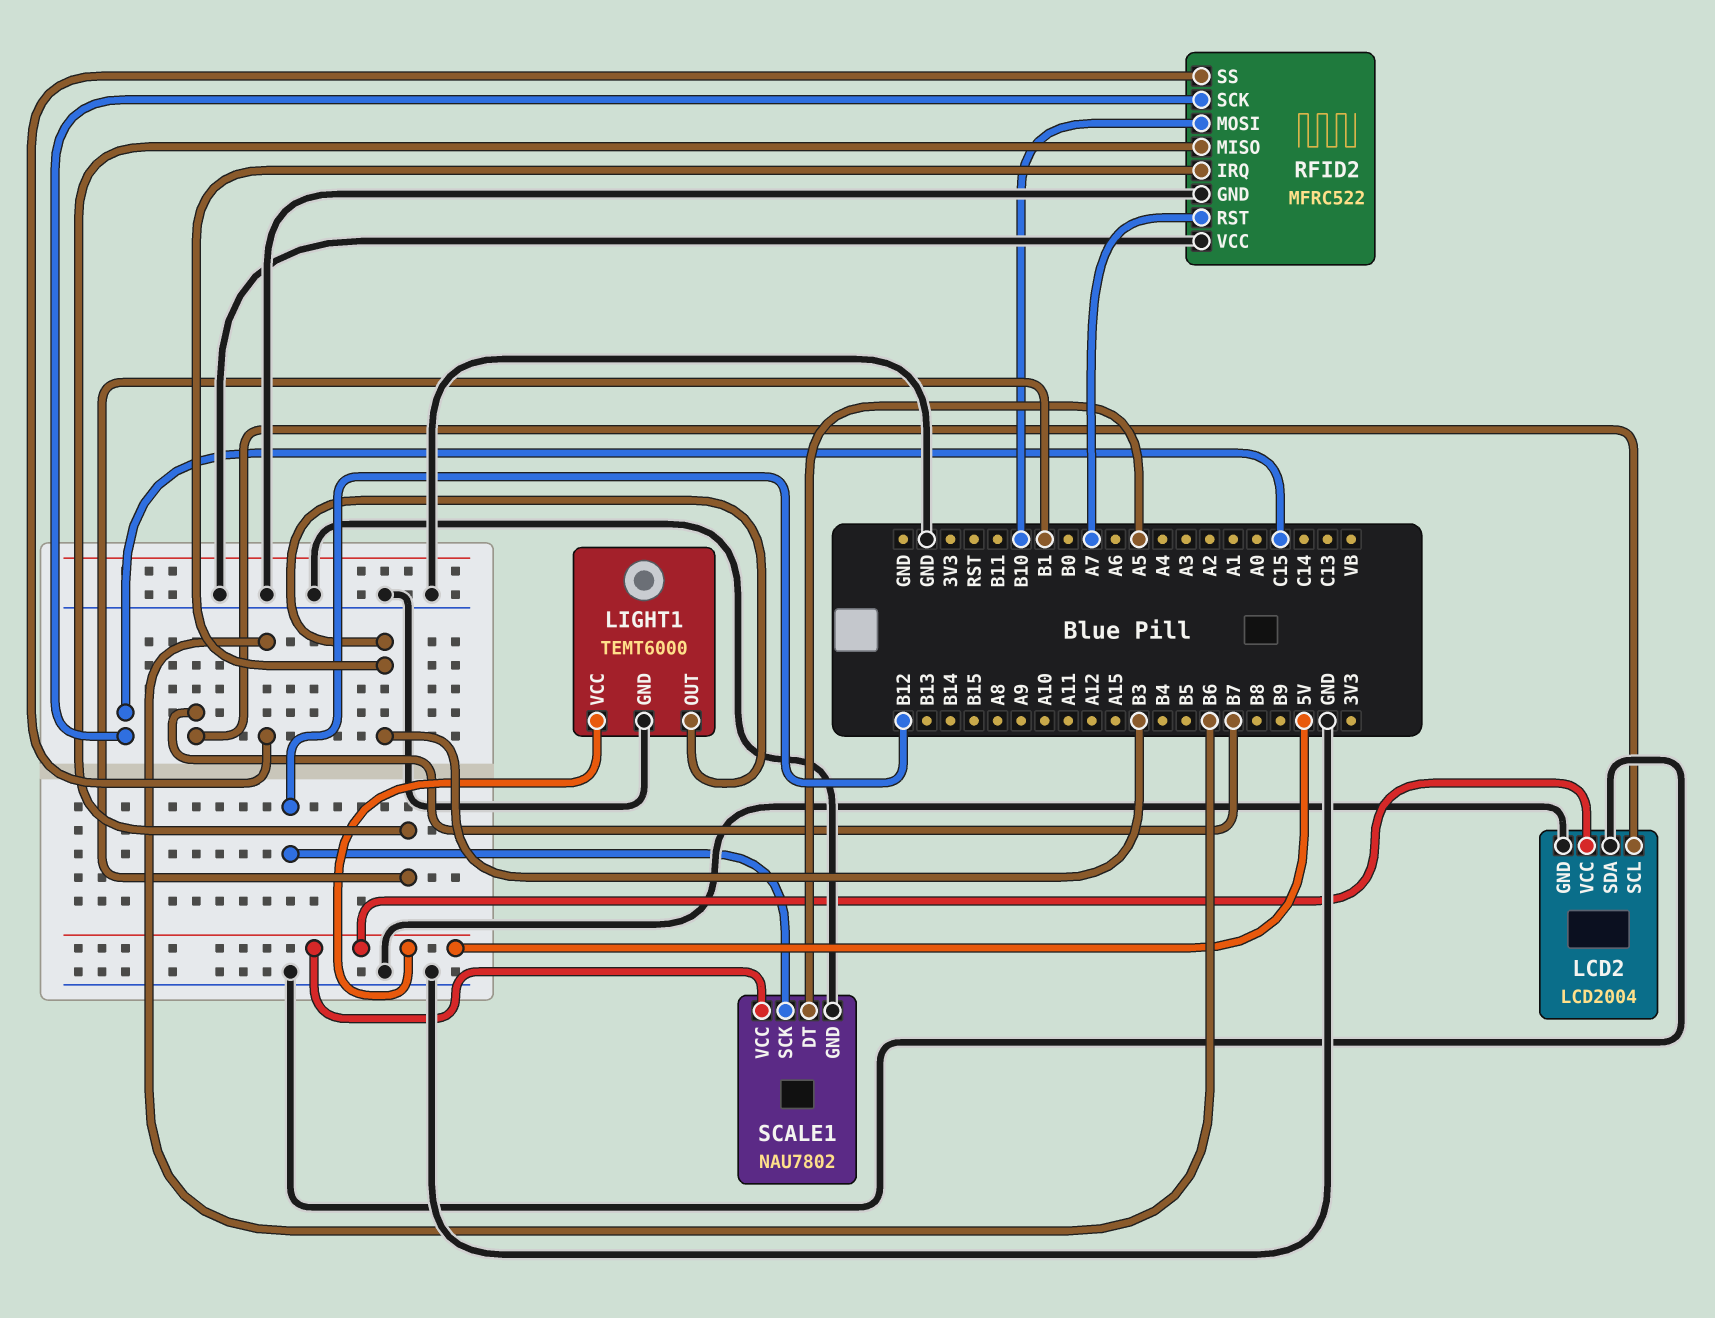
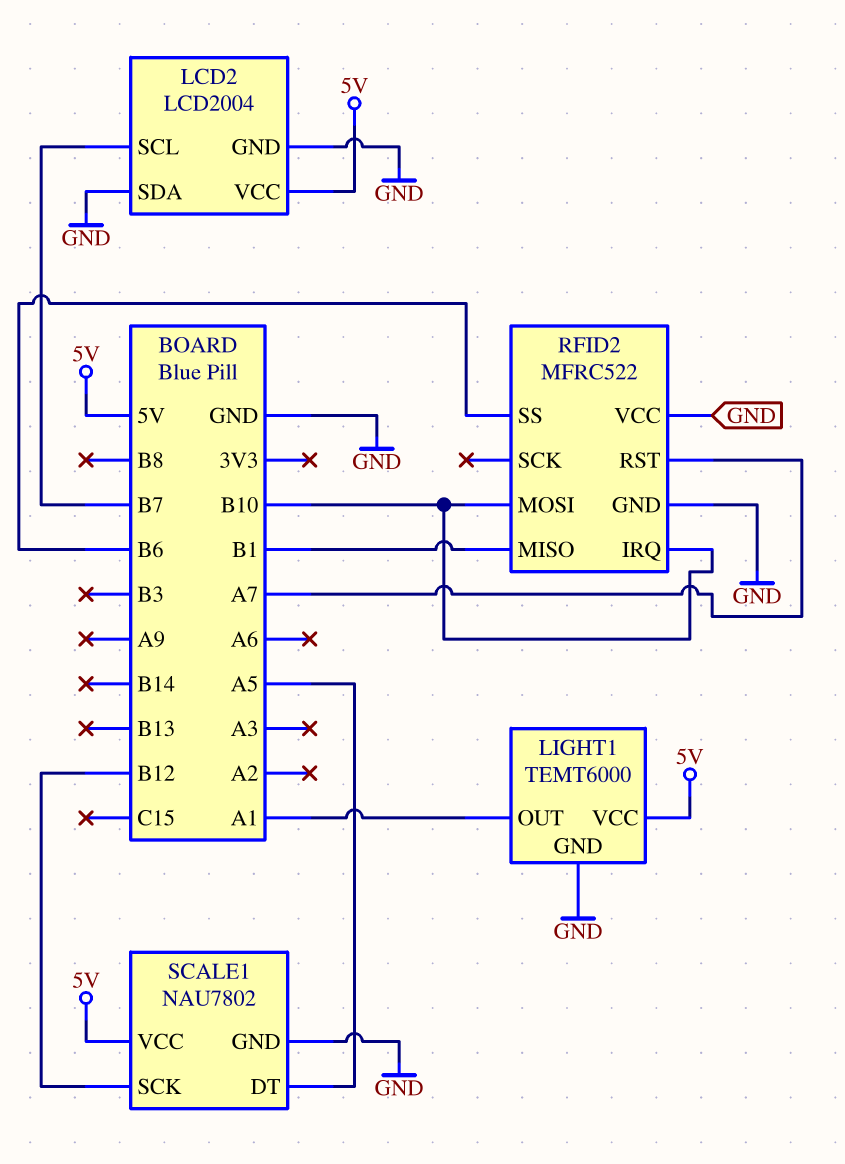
LIGHT1 pin OUT: B3 -> A1
RFID2 pin IRQ: B3 -> B10
RFID2 pin SCK: C15 -> none

